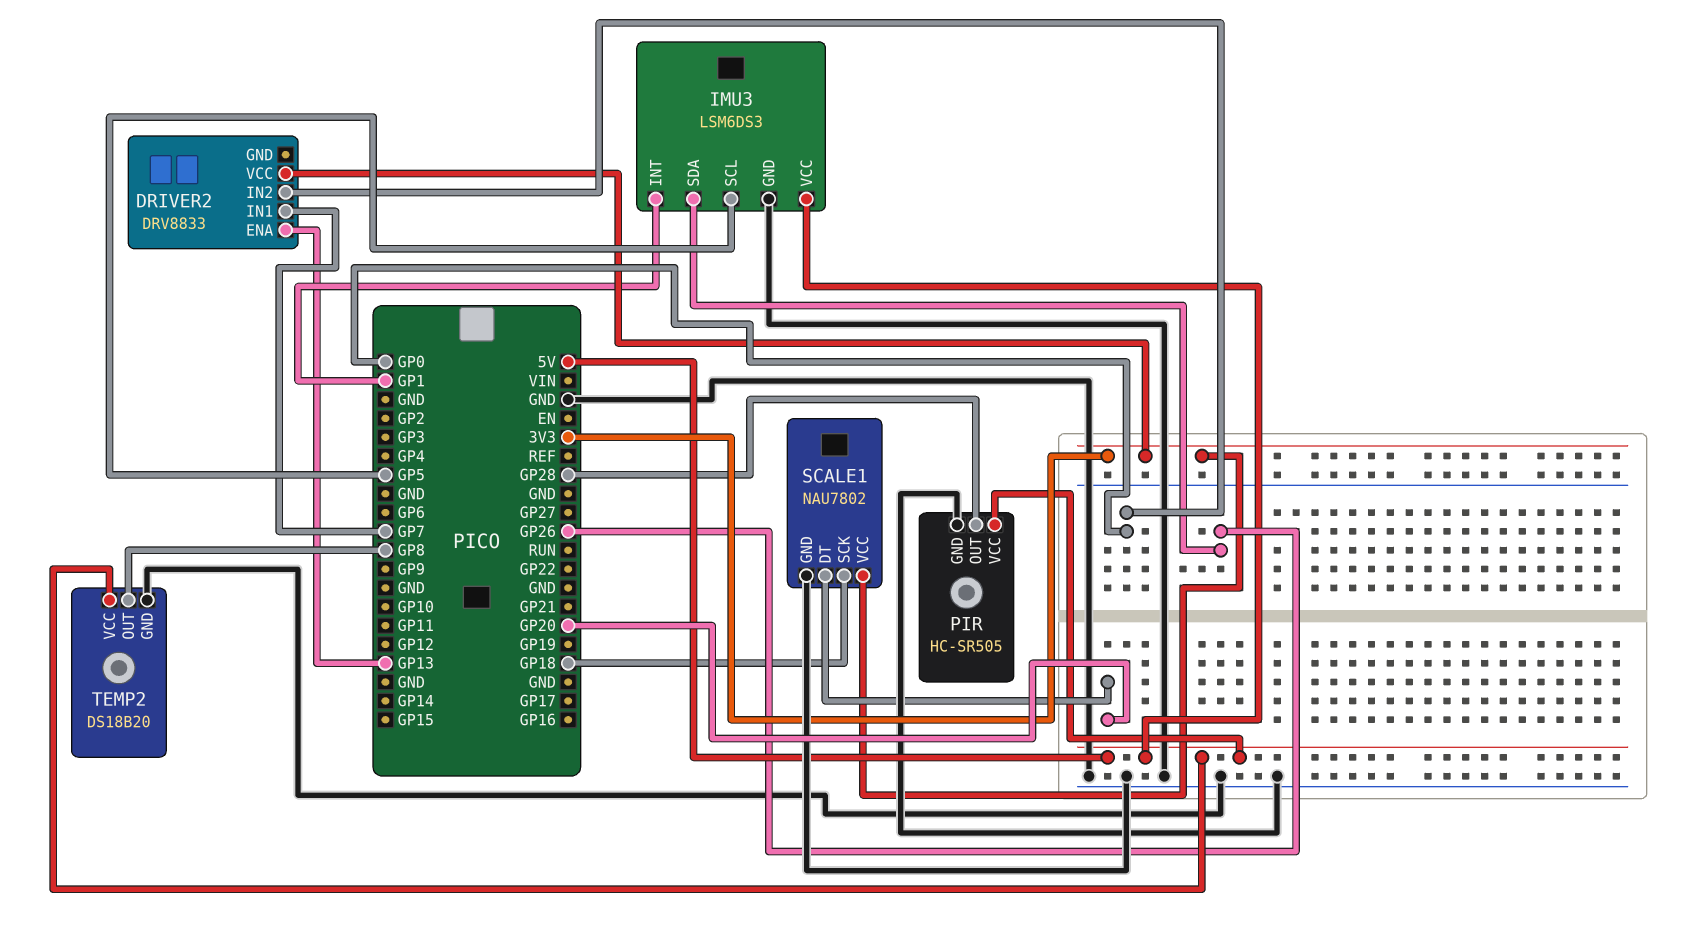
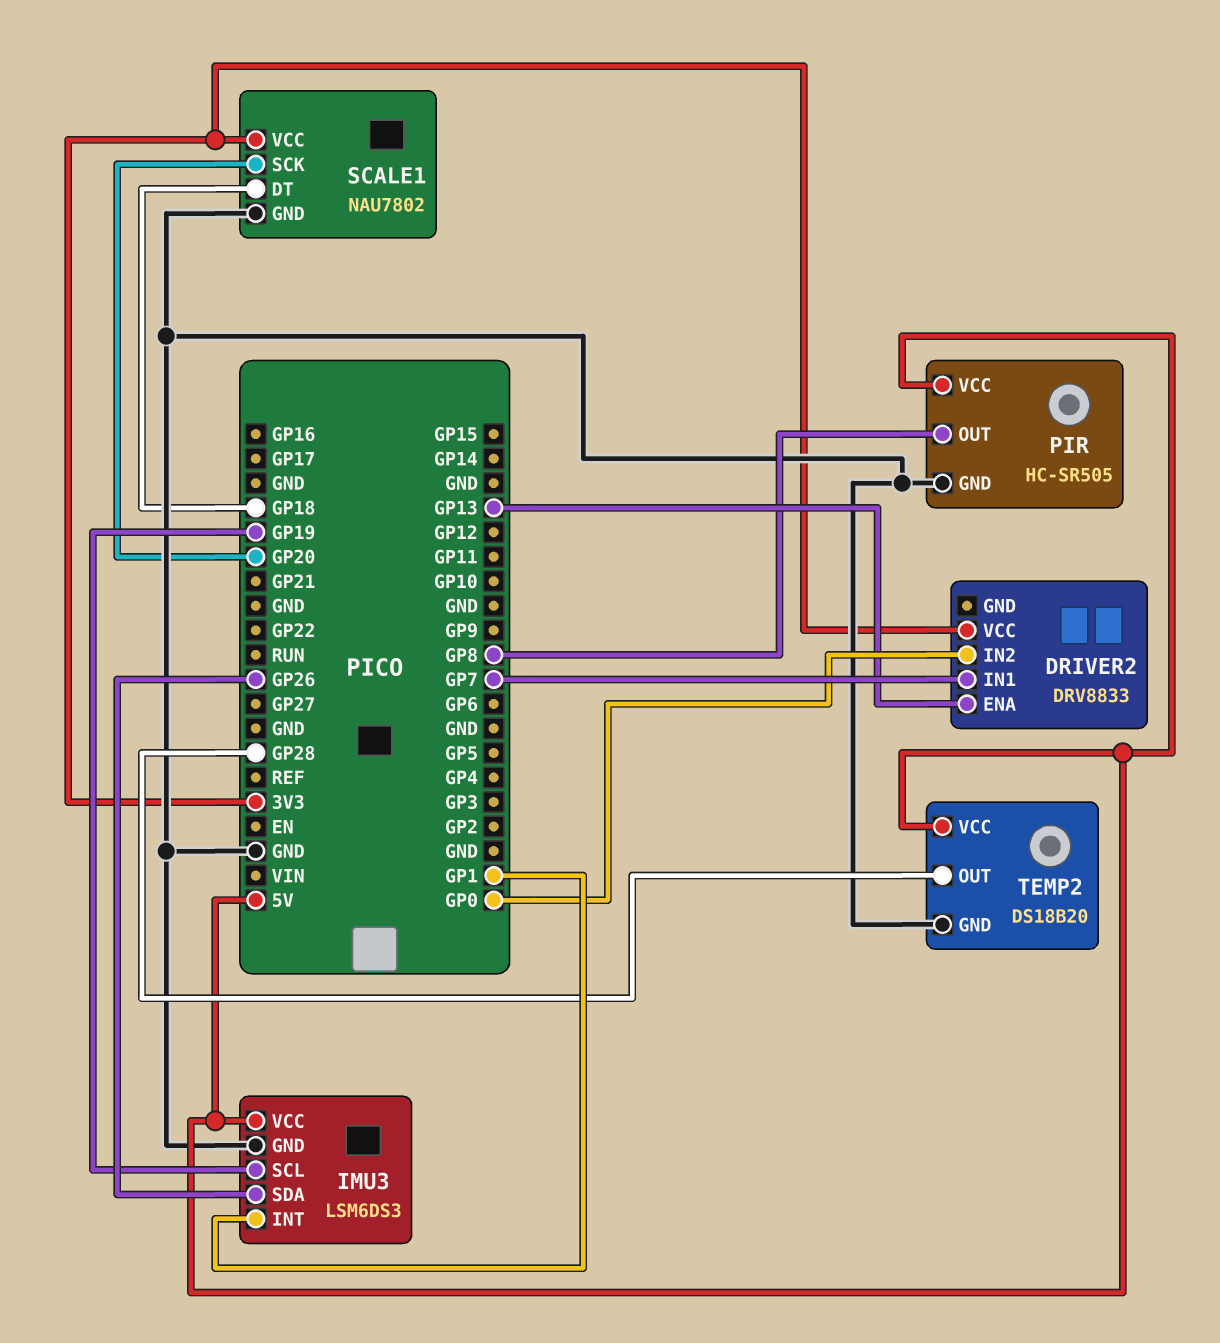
IMU3 pin SCL: GP5 -> GP19
PIR pin OUT: GP28 -> GP8
SCALE1 pin DT: GP20 -> GP18
SCALE1 pin SCK: GP18 -> GP20
TEMP2 pin OUT: GP8 -> GP28

